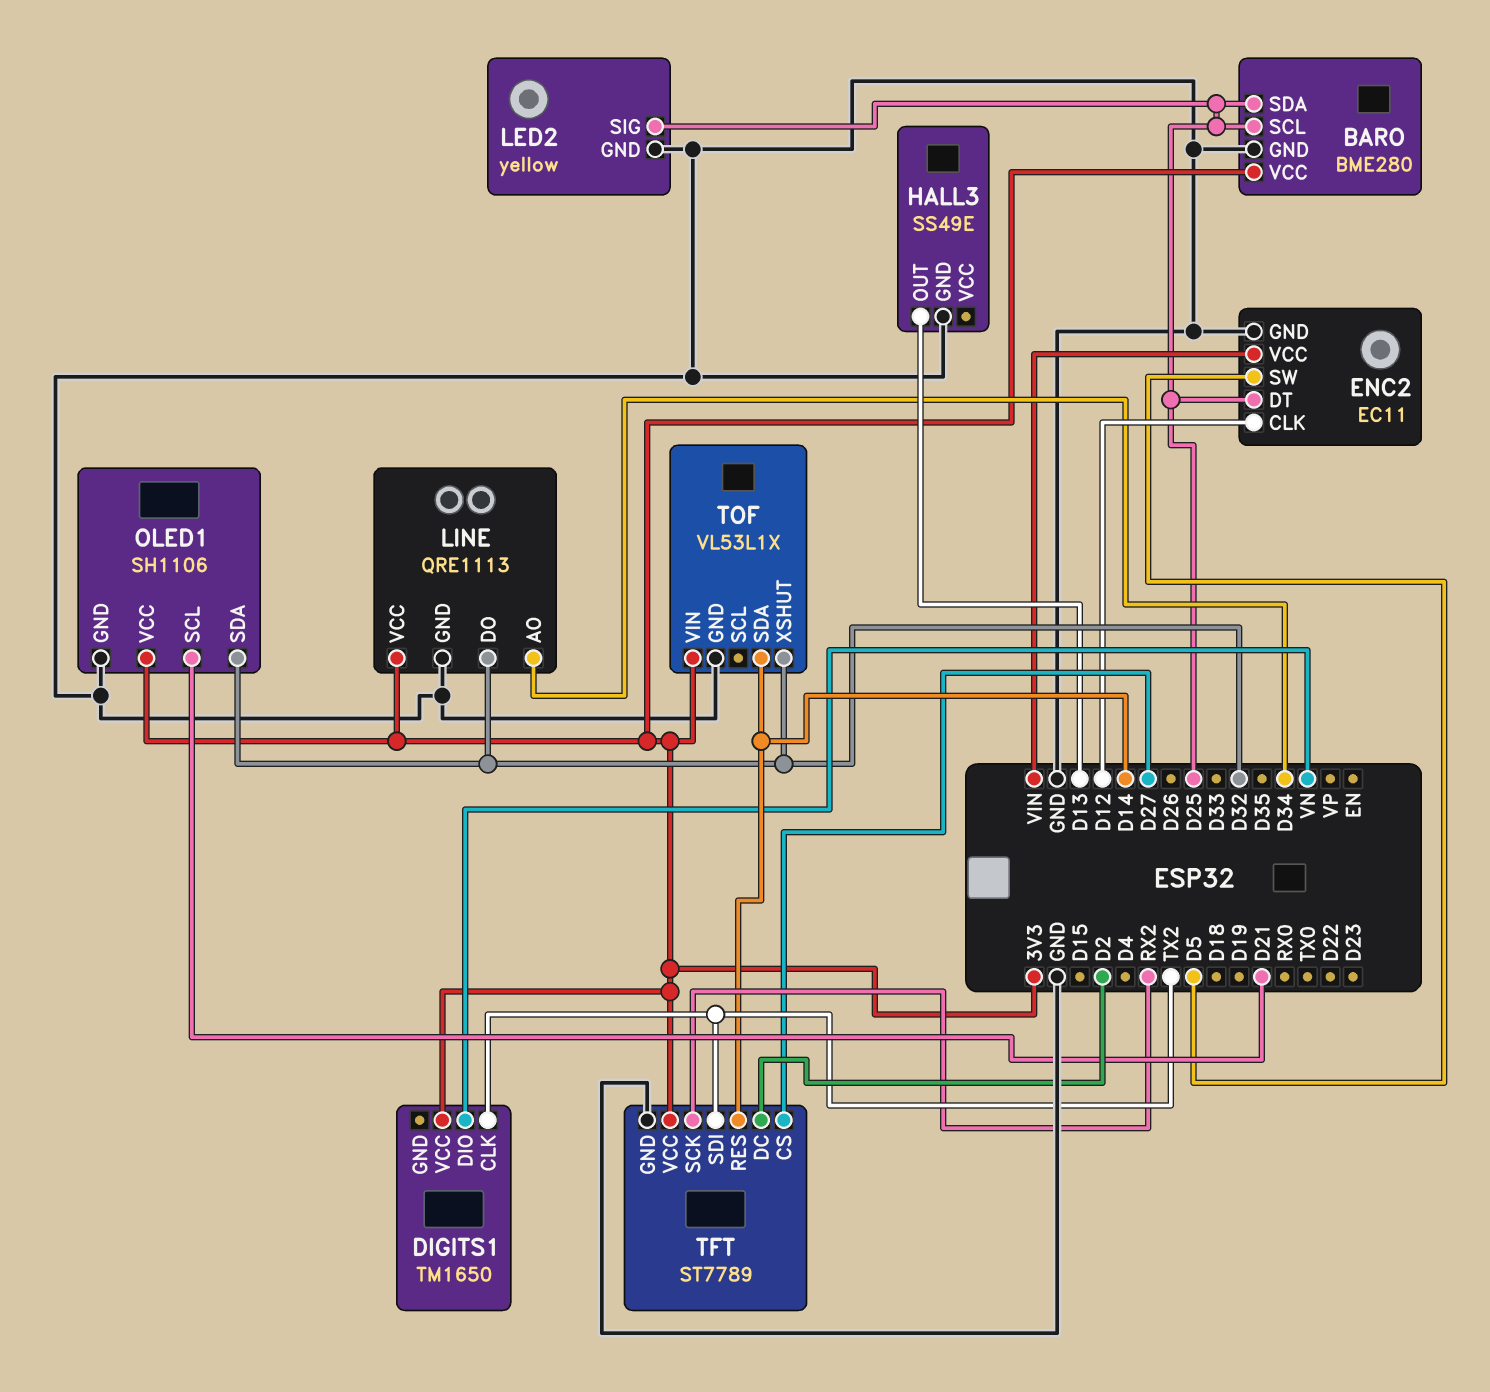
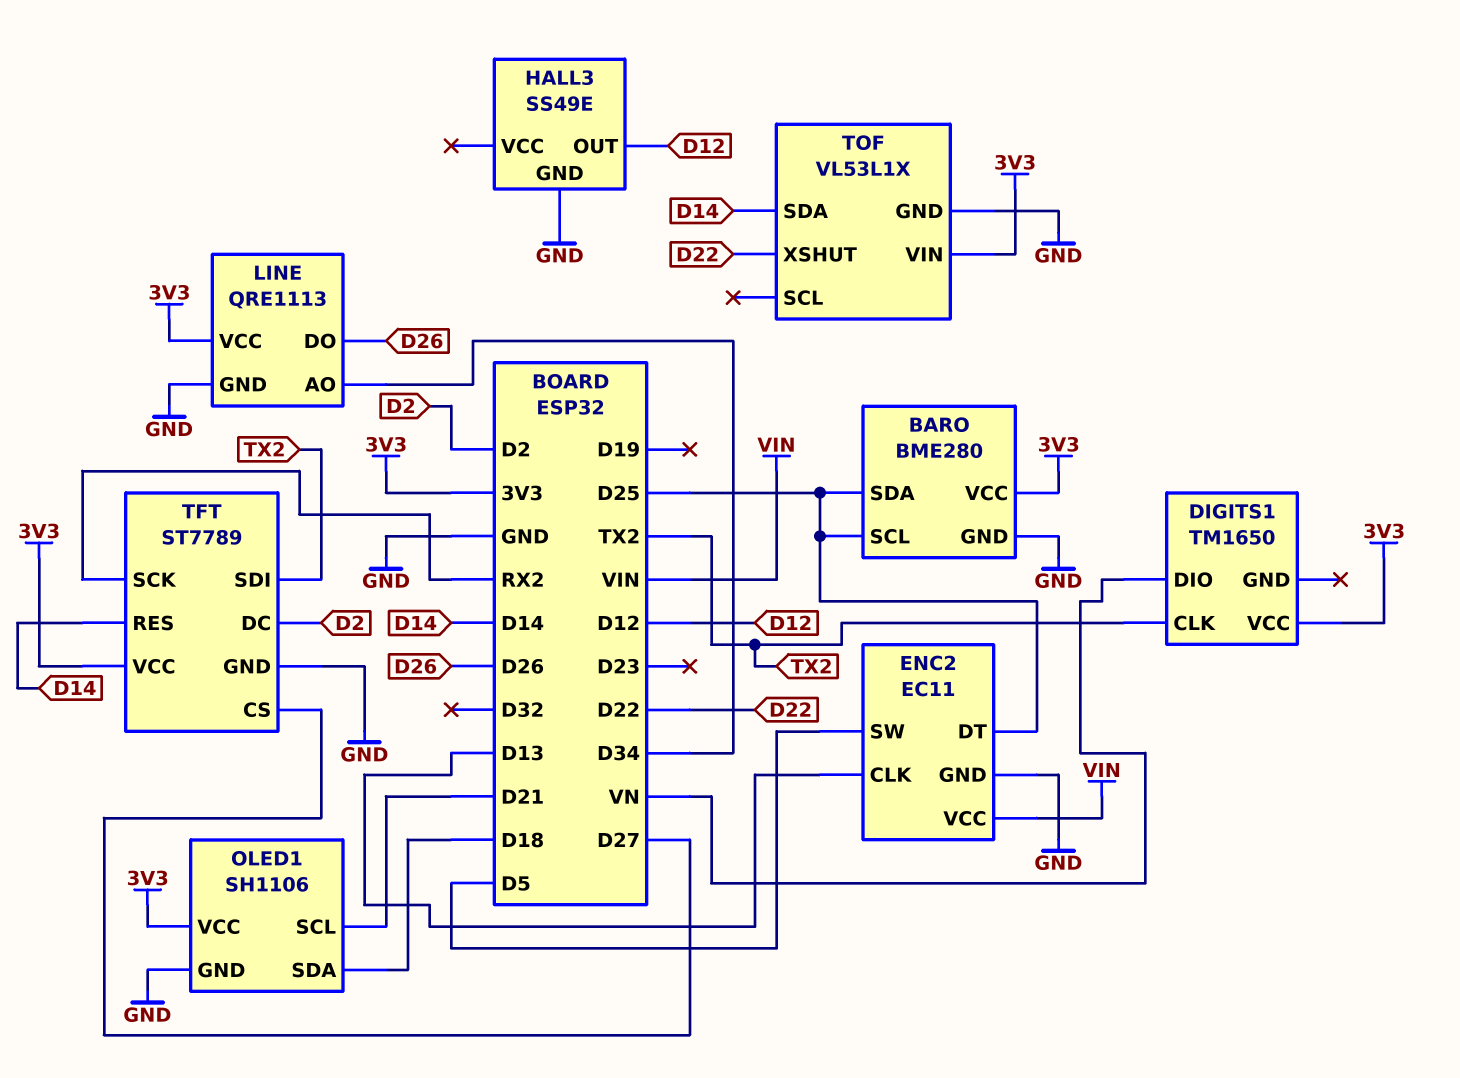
ENC2 pin CLK: D12 -> D13
HALL3 pin OUT: D13 -> D12
LED2: yellow -> none
LED2 pin GND: GND -> none
LED2 pin SIG: D25 -> none
LINE pin DO: D32 -> D26
OLED1 pin SDA: D32 -> D18
TOF pin XSHUT: D32 -> D22

